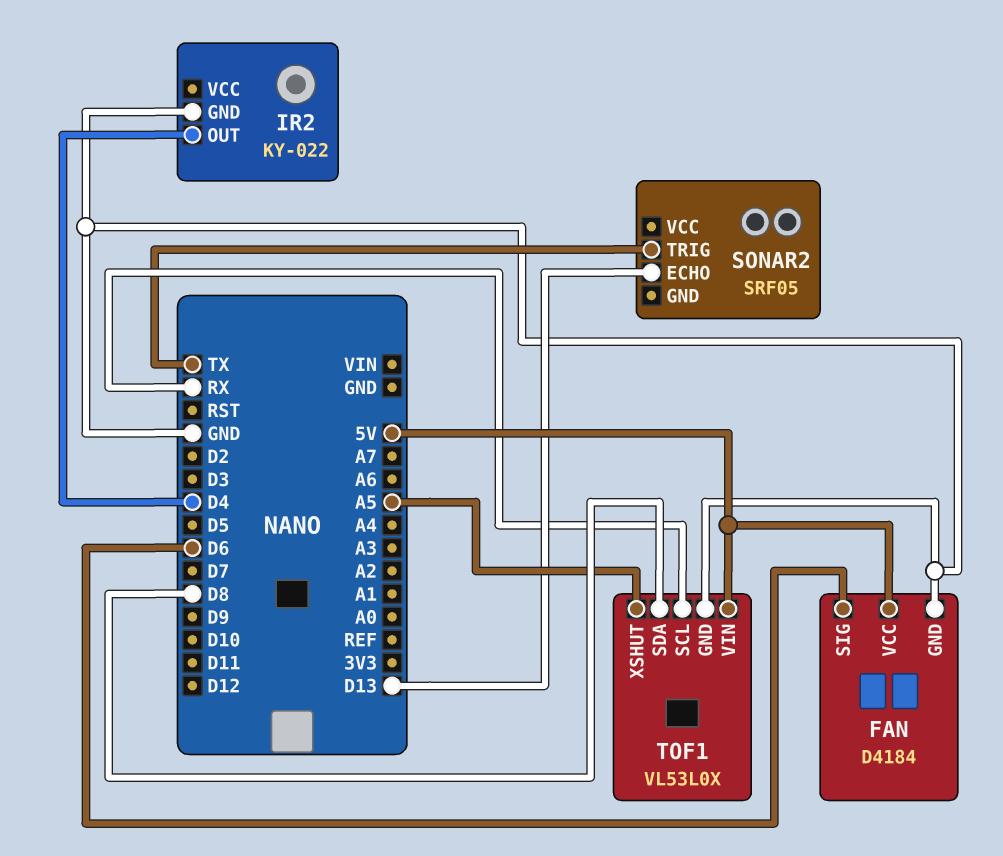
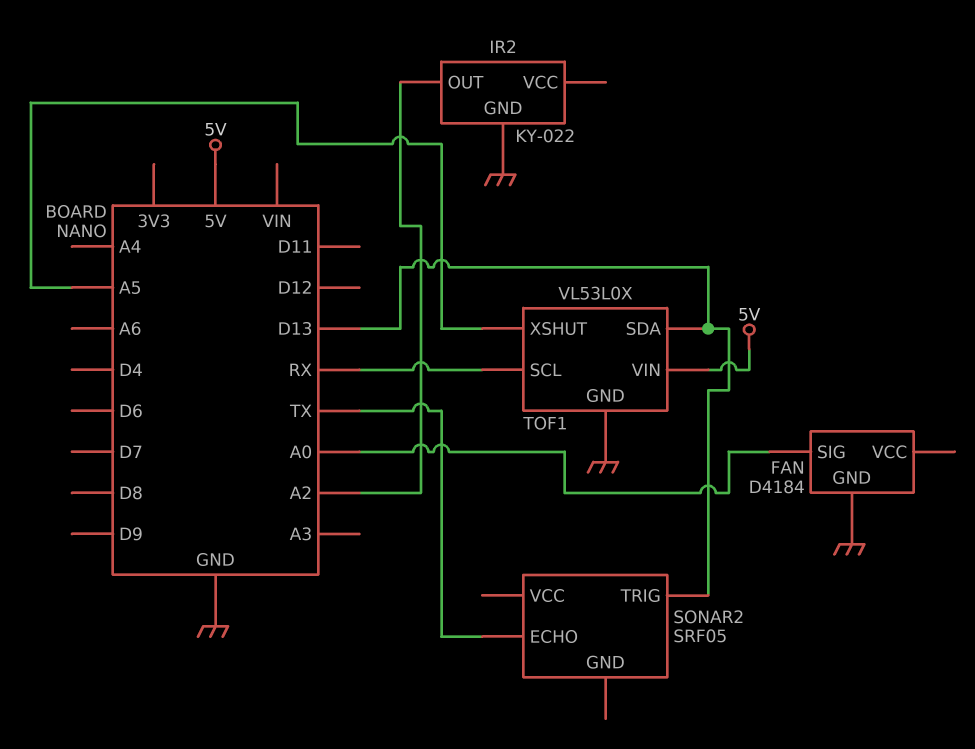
FAN pin SIG: D6 -> A0
FAN pin VCC: 5V -> none
IR2 pin OUT: D4 -> A2
SONAR2 pin ECHO: D13 -> TX
SONAR2 pin TRIG: TX -> D13
TOF1 pin SDA: D8 -> D13

